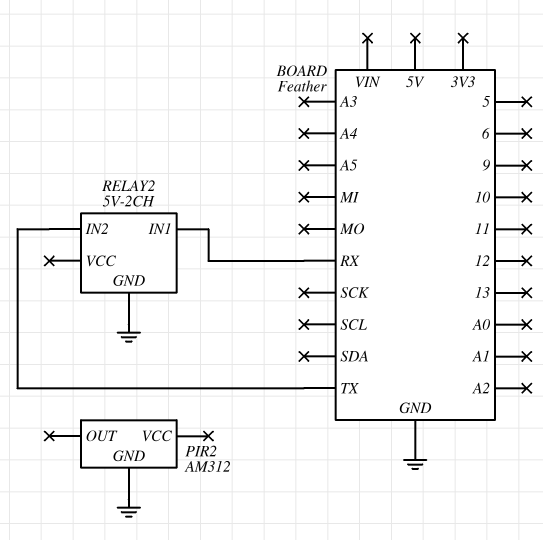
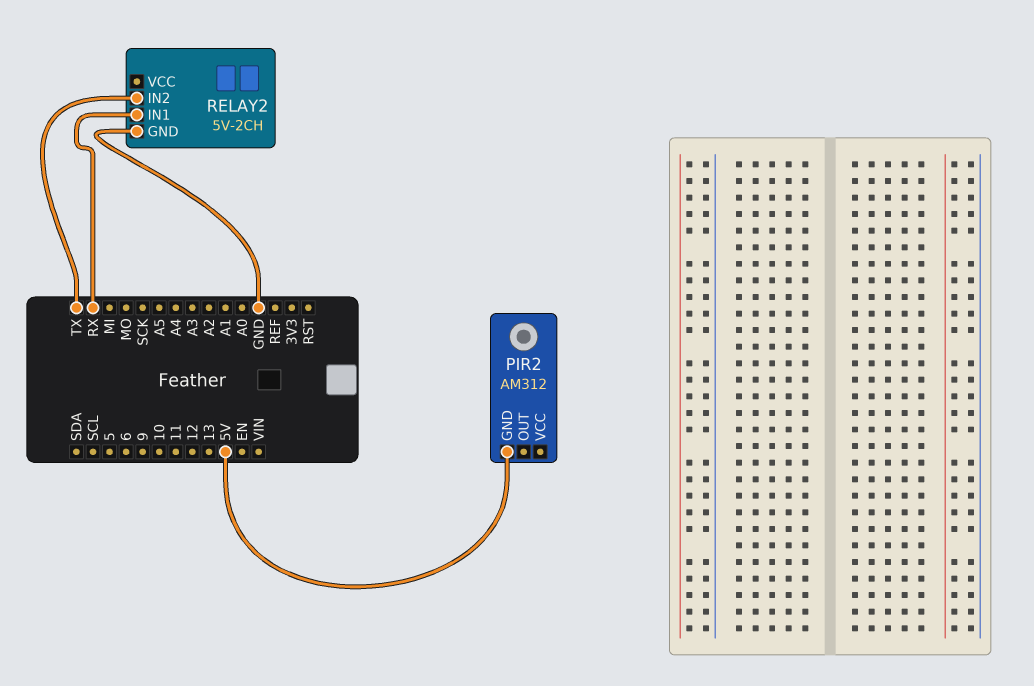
PIR2 pin GND: GND -> 5V

